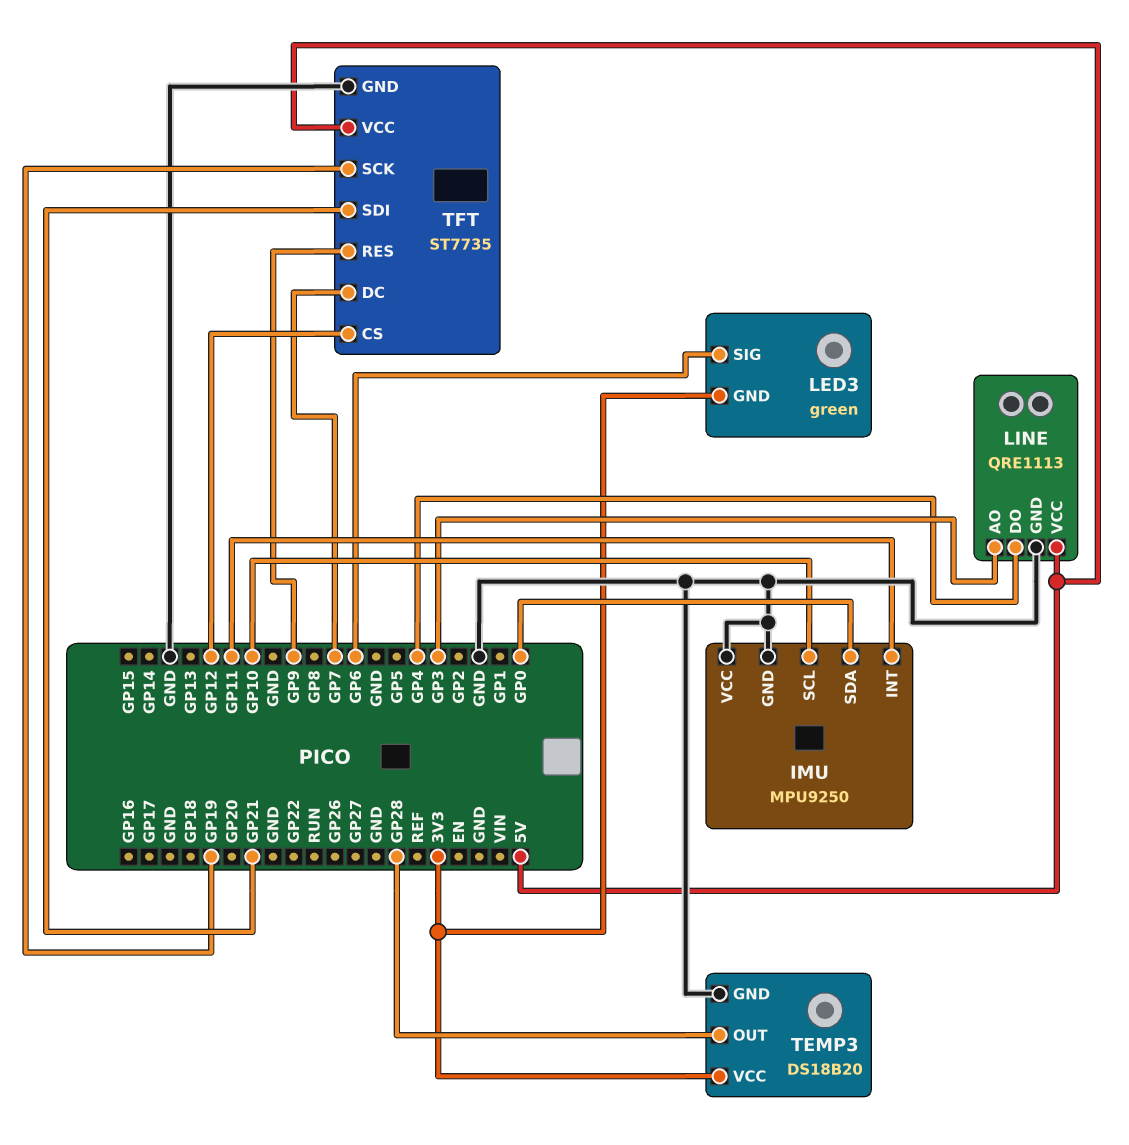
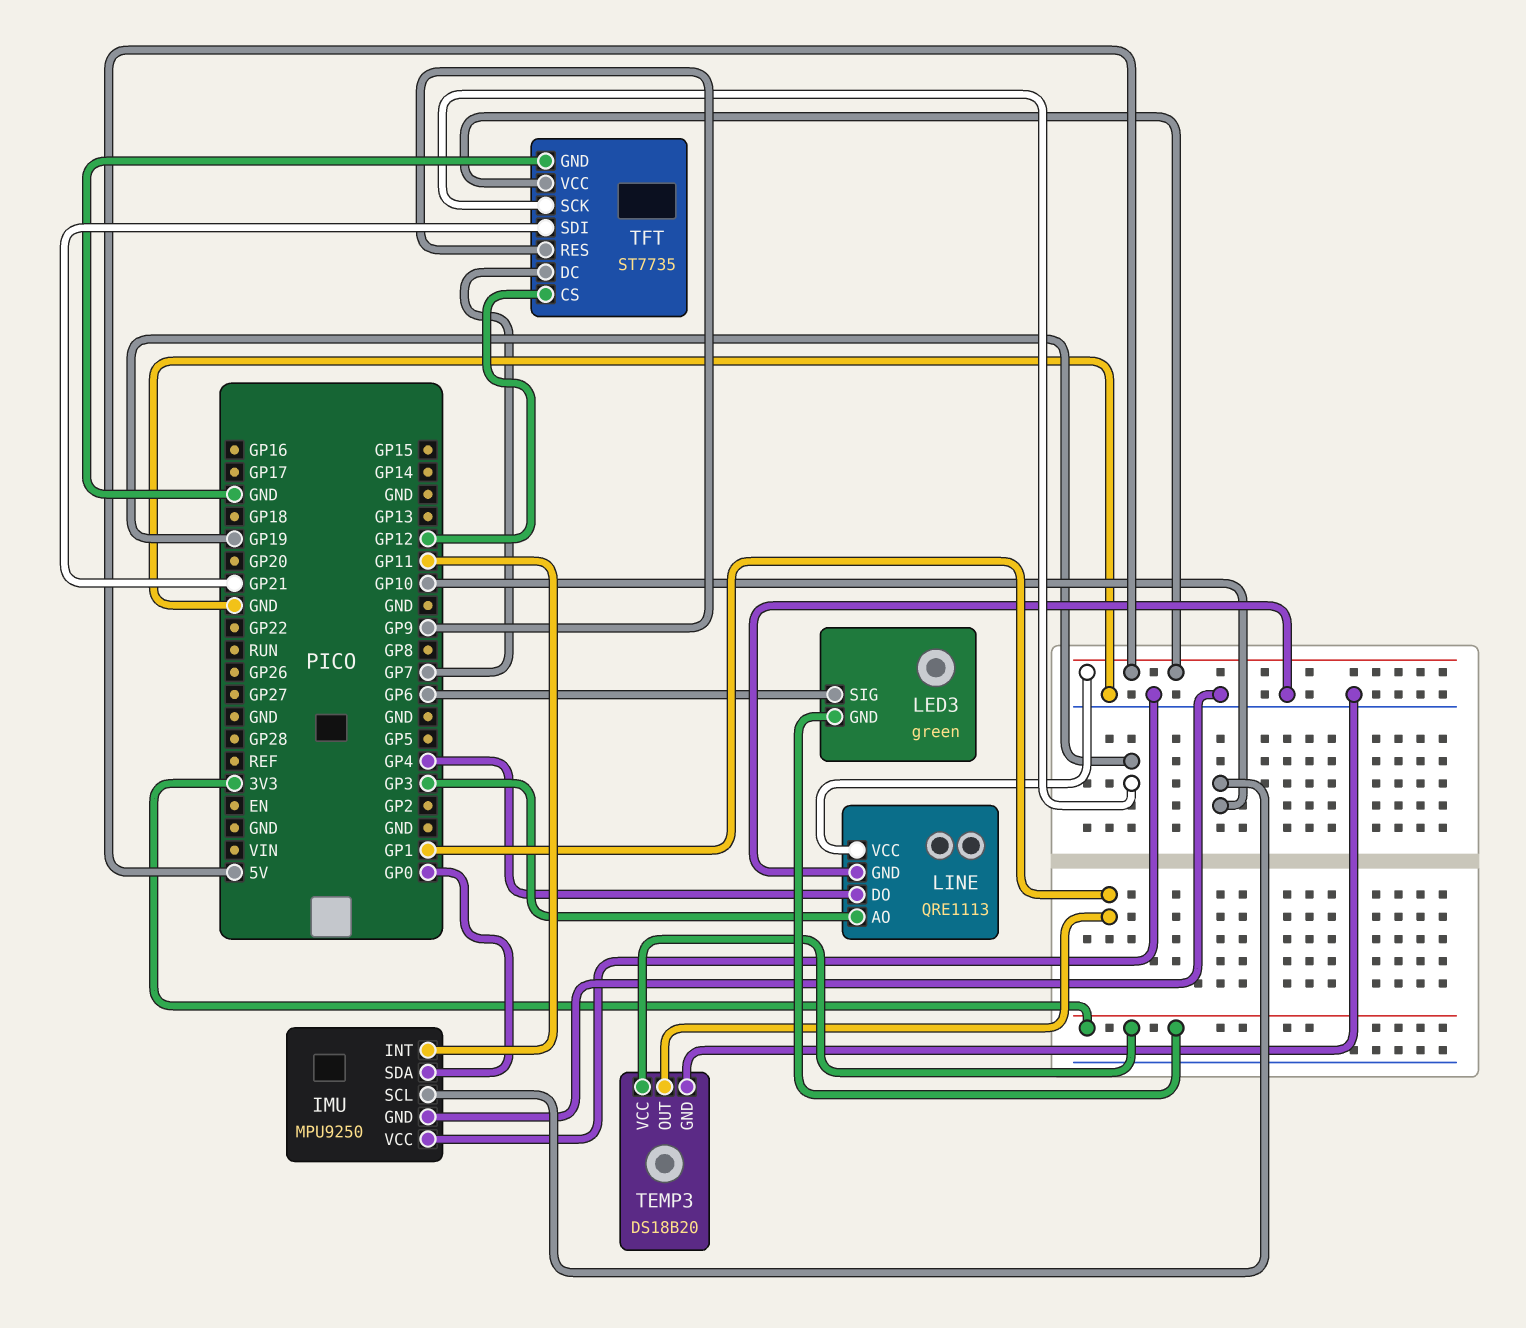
TEMP3 pin OUT: GP28 -> GP1

